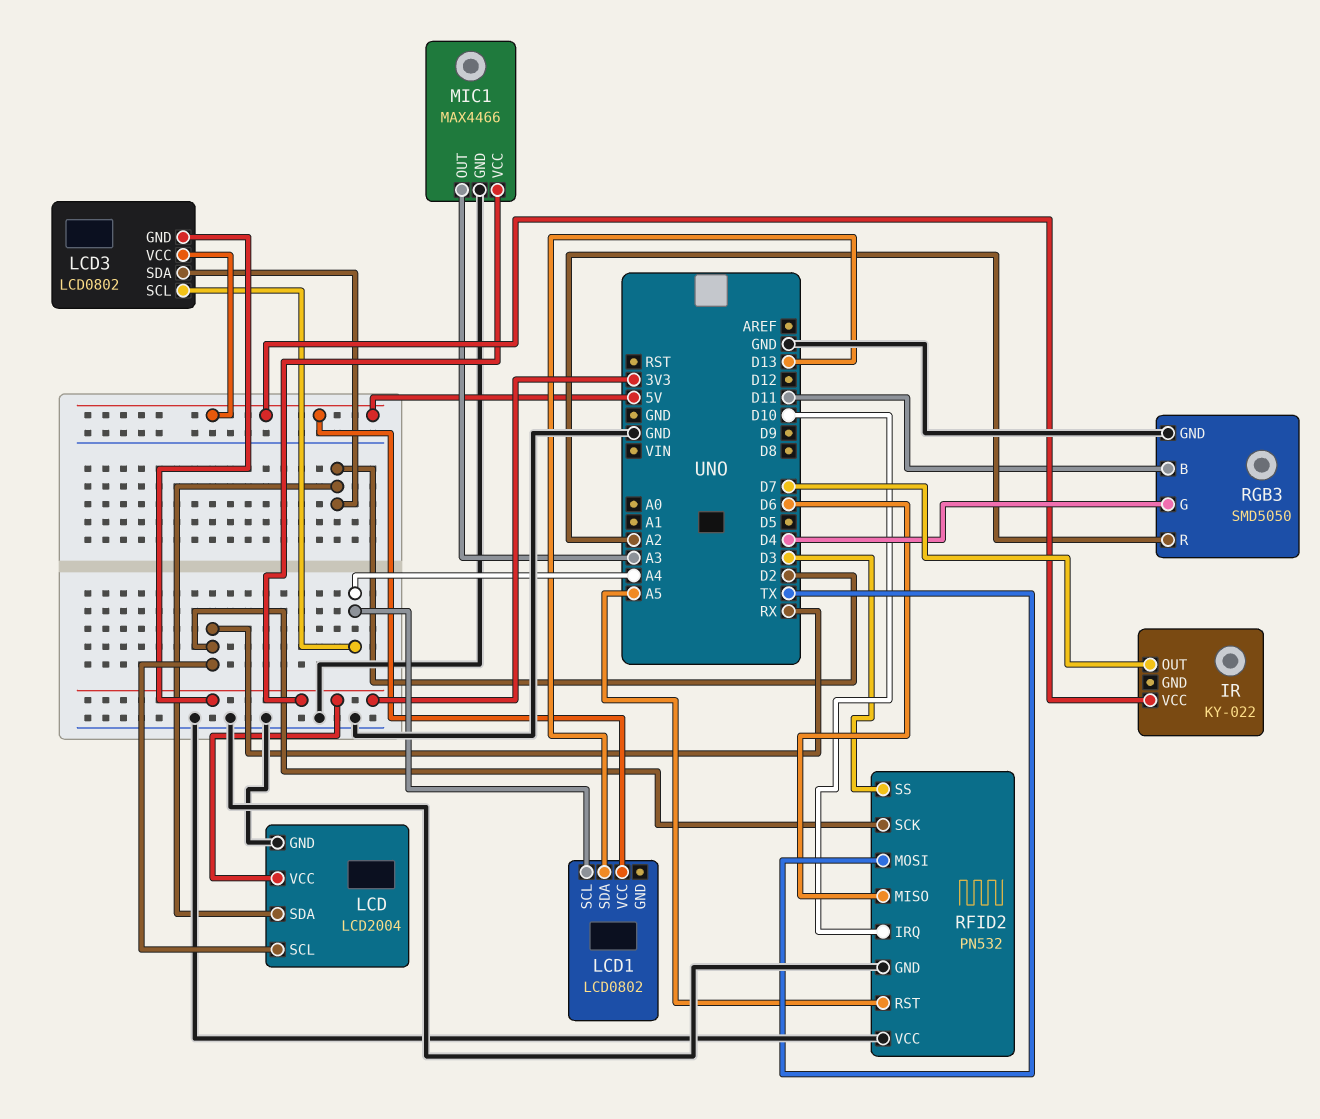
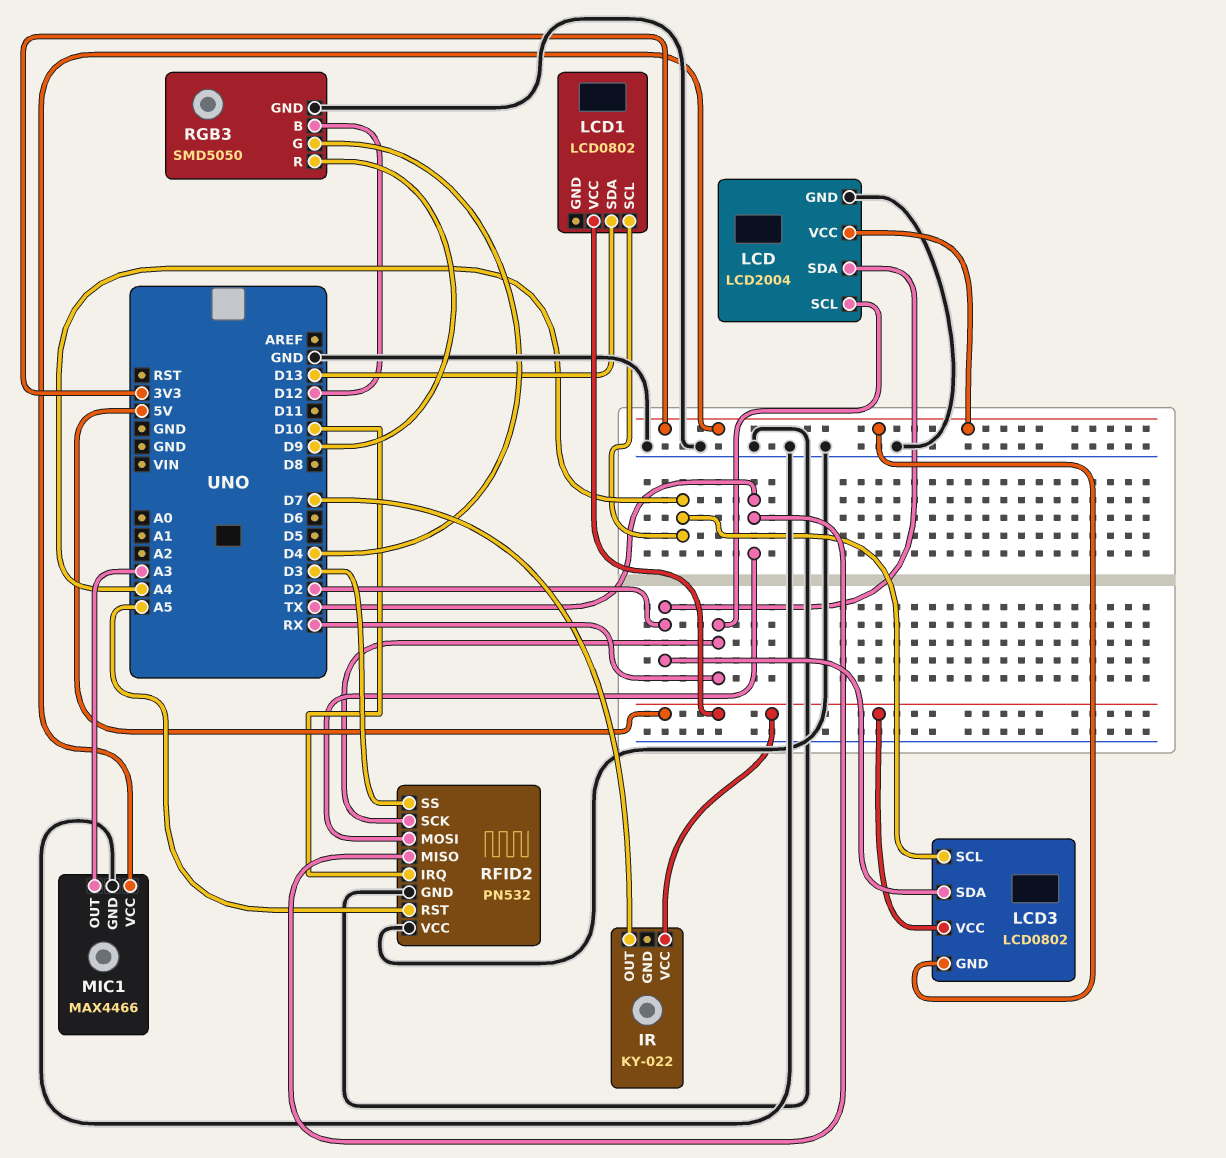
RFID2 pin MISO: D6 -> TX
RGB3 pin B: D11 -> D12
RGB3 pin R: A2 -> D9

